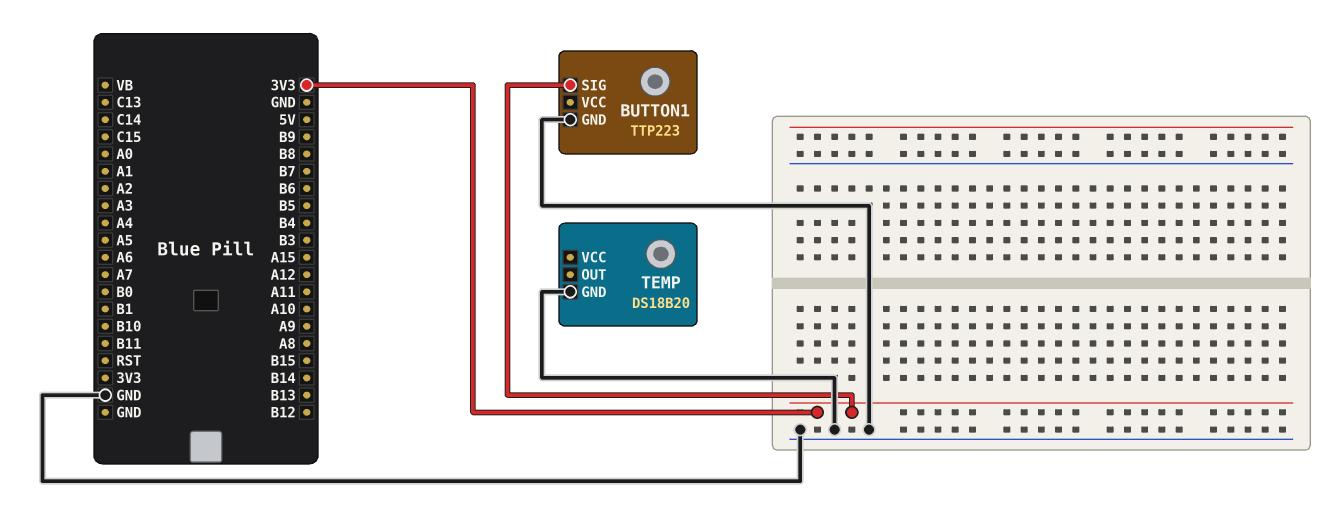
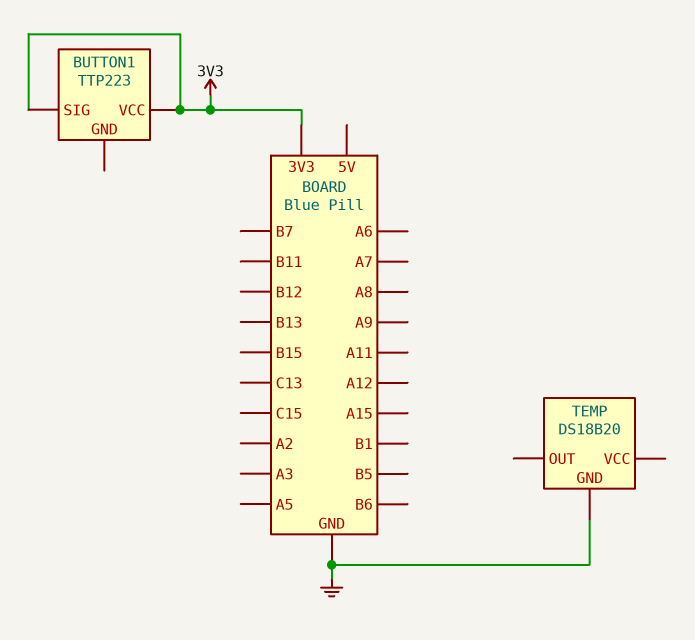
BUTTON1 pin GND: GND -> none
BUTTON1 pin VCC: none -> 3V3

